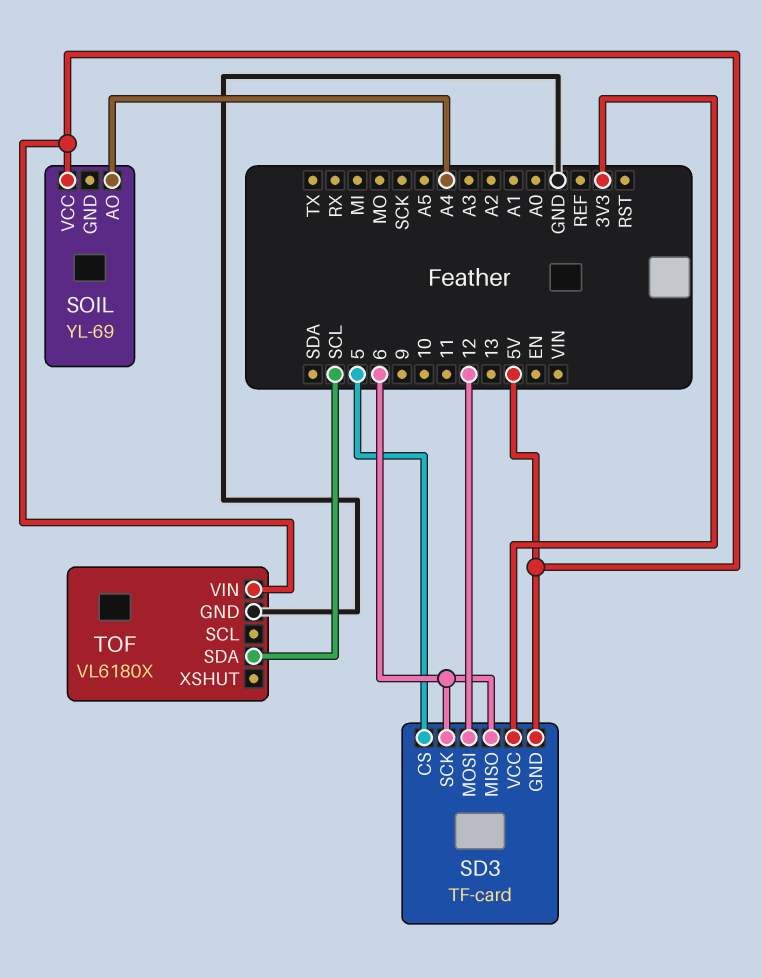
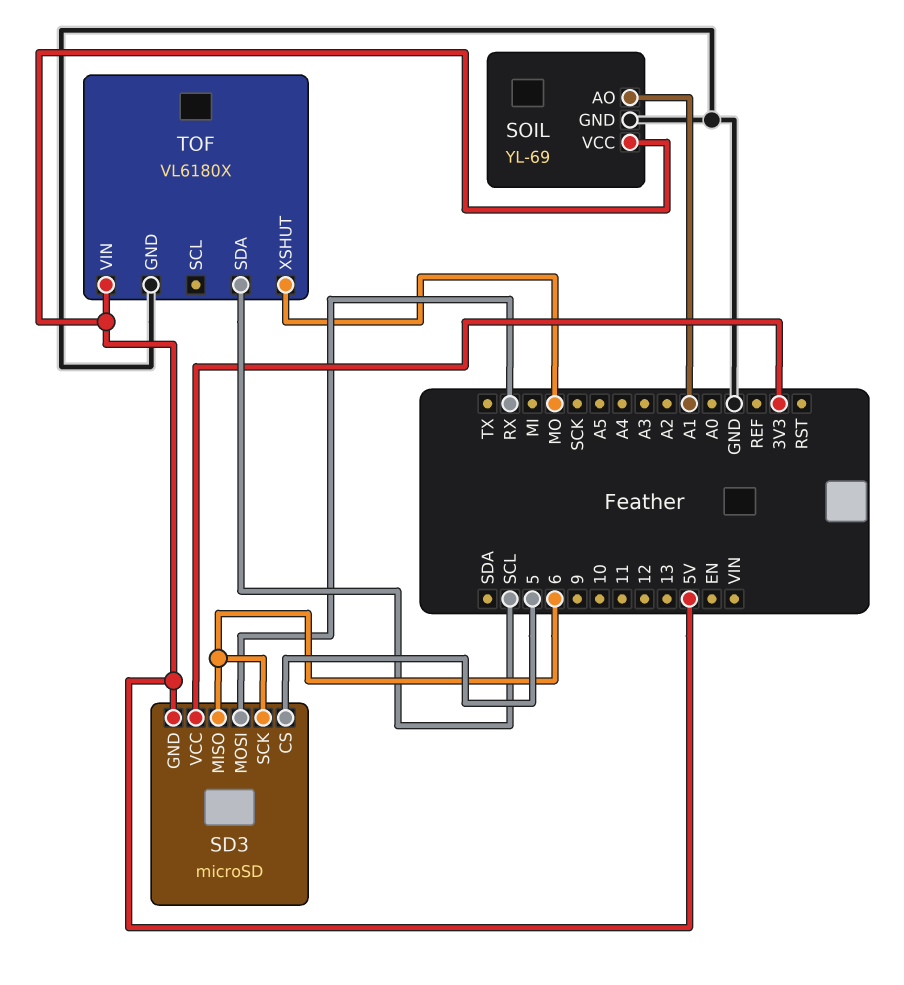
SD3: TF-card -> microSD
SD3 pin MOSI: 12 -> RX
SOIL pin AO: A4 -> A1
SOIL pin GND: none -> GND
TOF pin XSHUT: none -> MO

